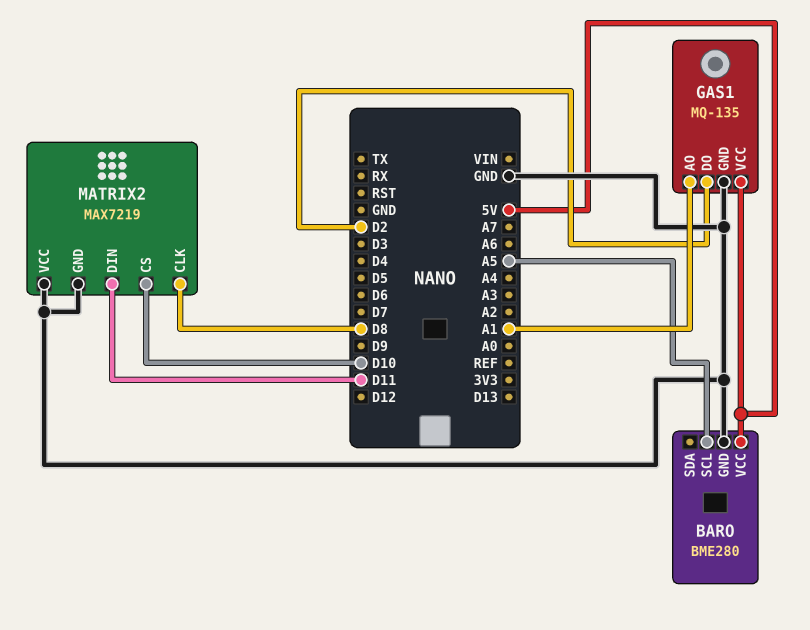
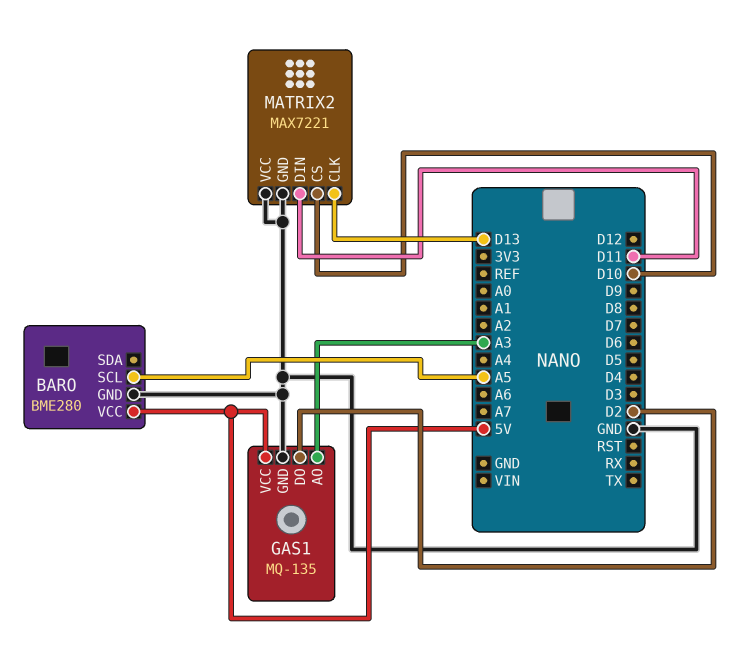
GAS1 pin AO: A1 -> A3
MATRIX2: MAX7219 -> MAX7221
MATRIX2 pin CLK: D8 -> D13

